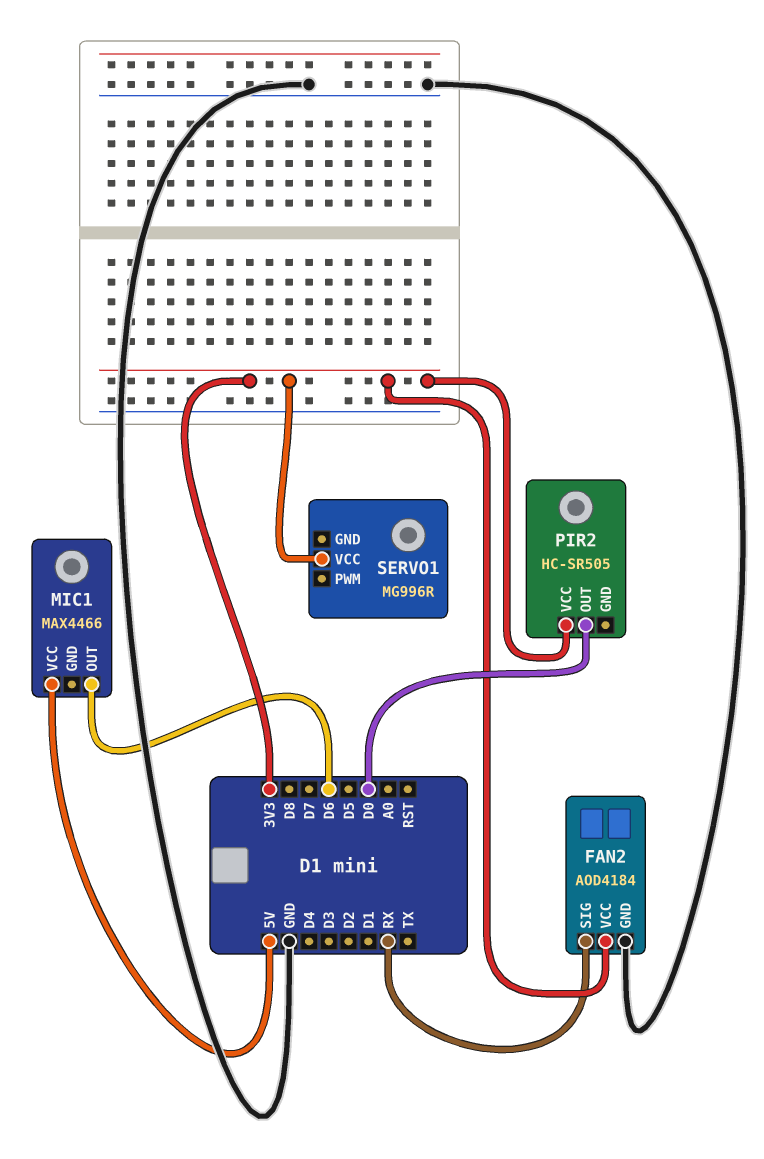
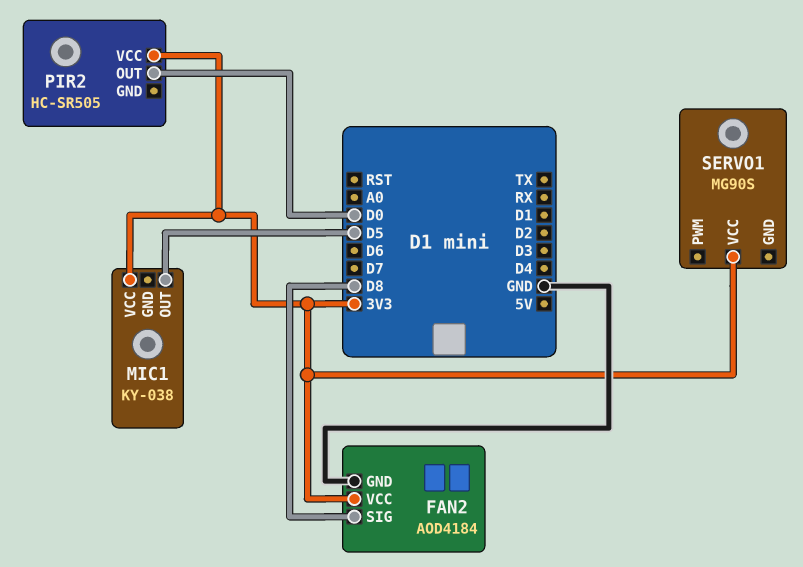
FAN2 pin SIG: RX -> D8
MIC1: MAX4466 -> KY-038
MIC1 pin OUT: D6 -> D5
MIC1 pin VCC: 5V -> 3V3
SERVO1: MG996R -> MG90S

